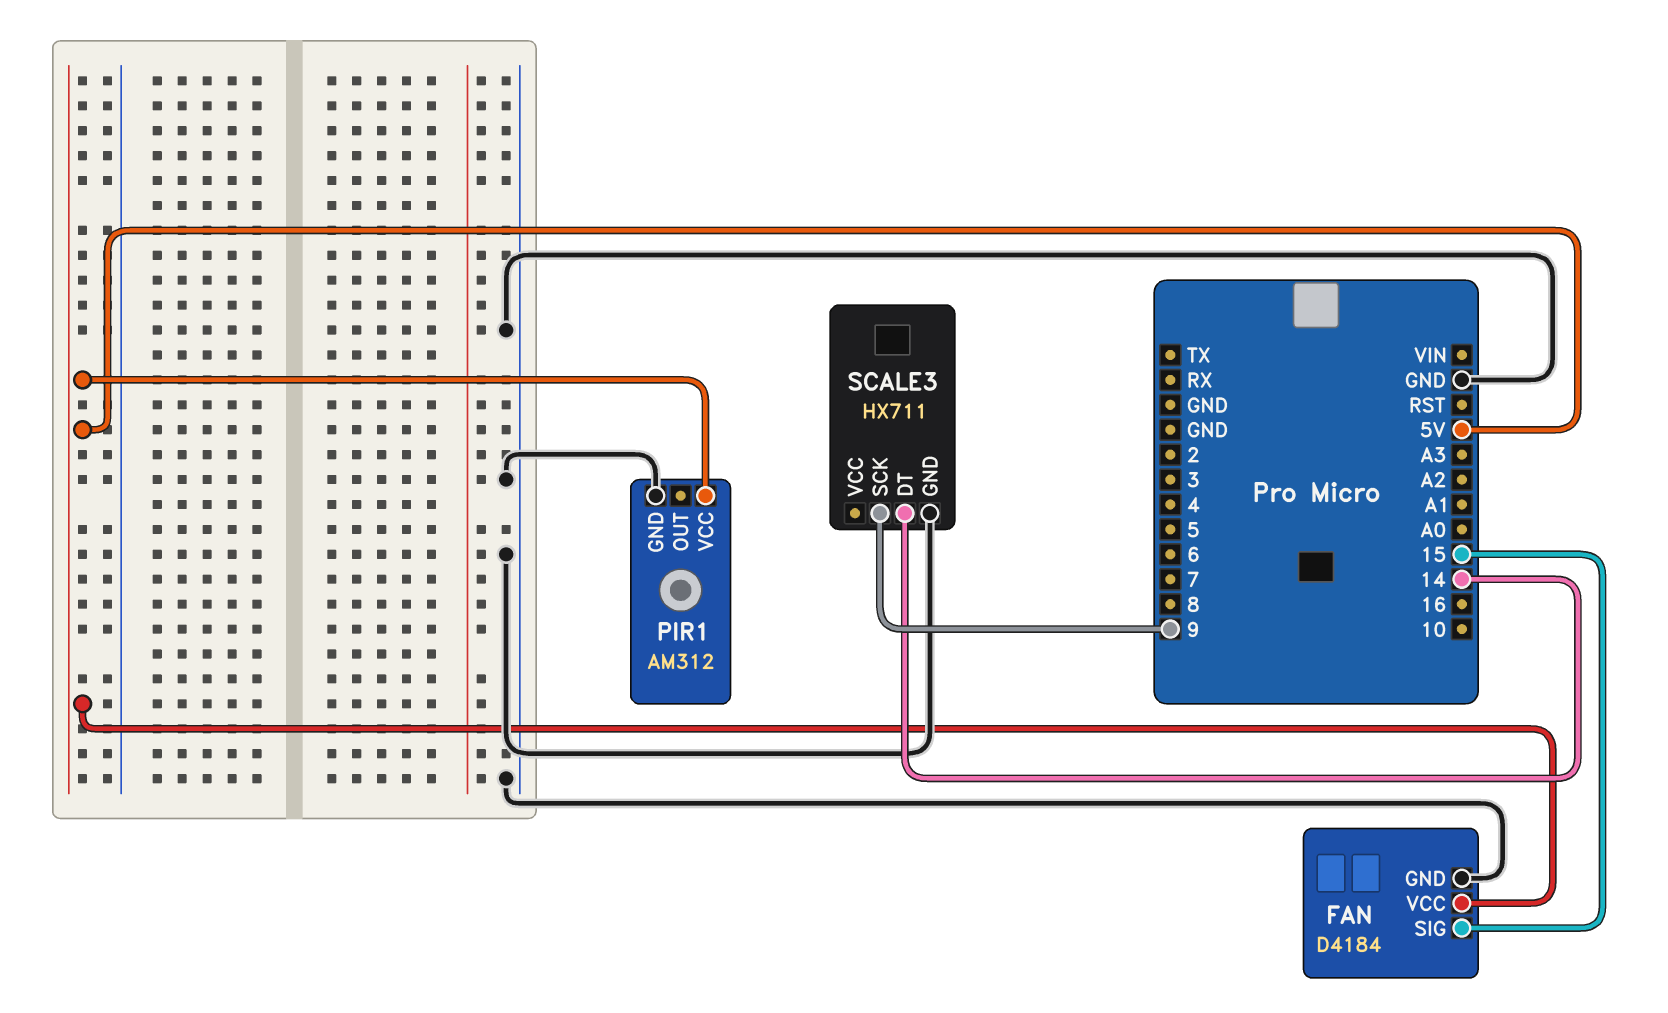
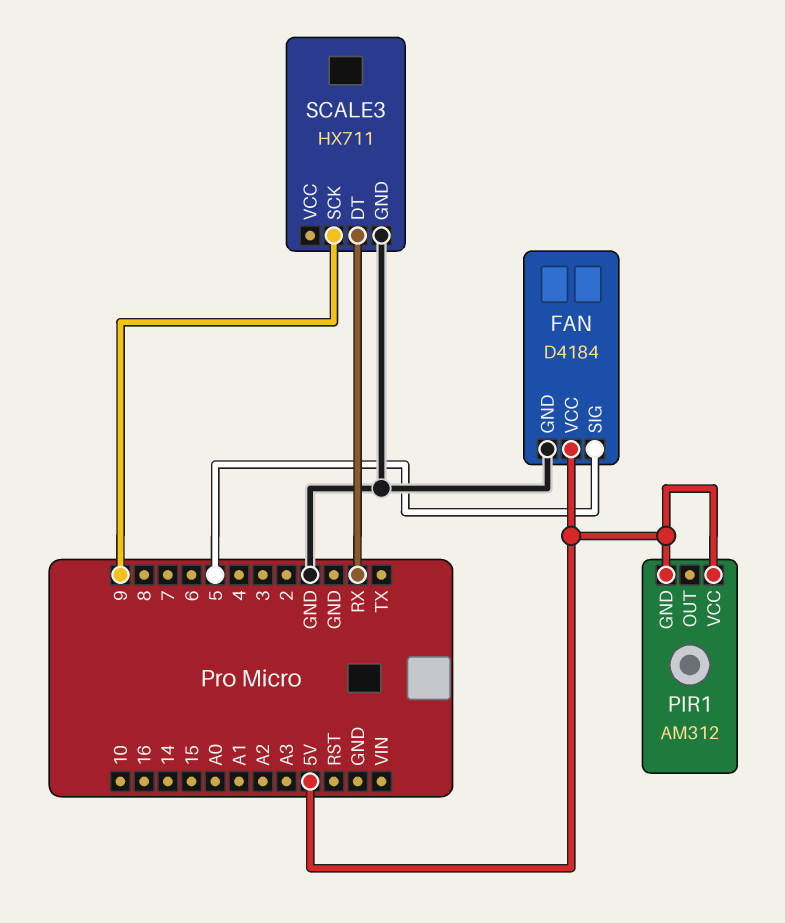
FAN pin SIG: 15 -> 5
PIR1 pin GND: GND -> 5V
SCALE3 pin DT: 14 -> RX

